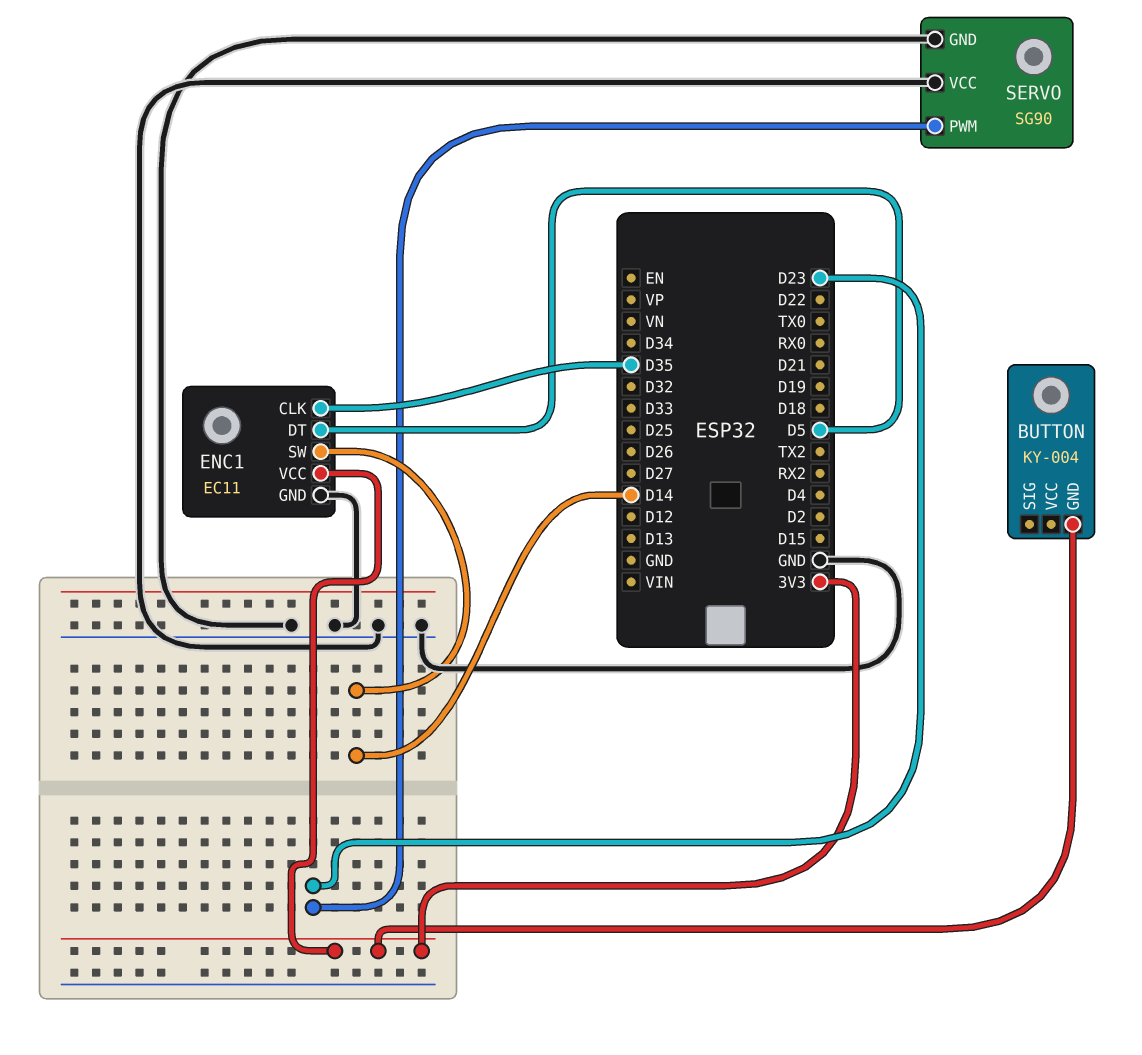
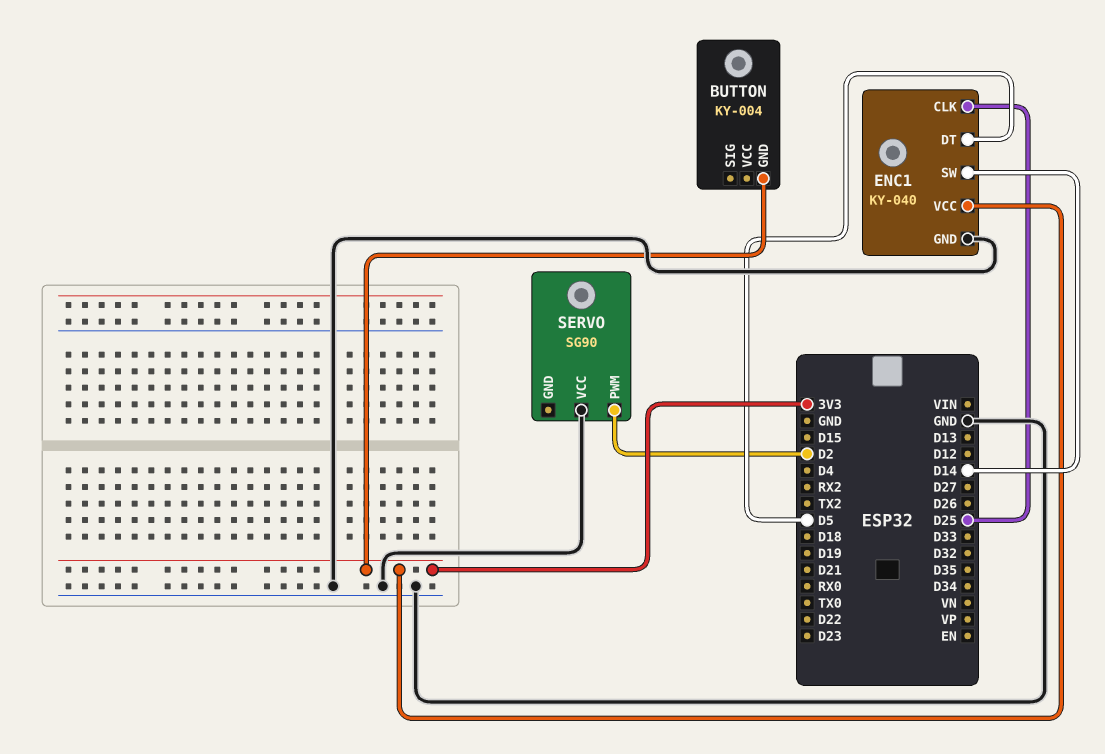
ENC1: EC11 -> KY-040
ENC1 pin CLK: D35 -> D25
SERVO pin GND: GND -> none
SERVO pin PWM: D23 -> D2

